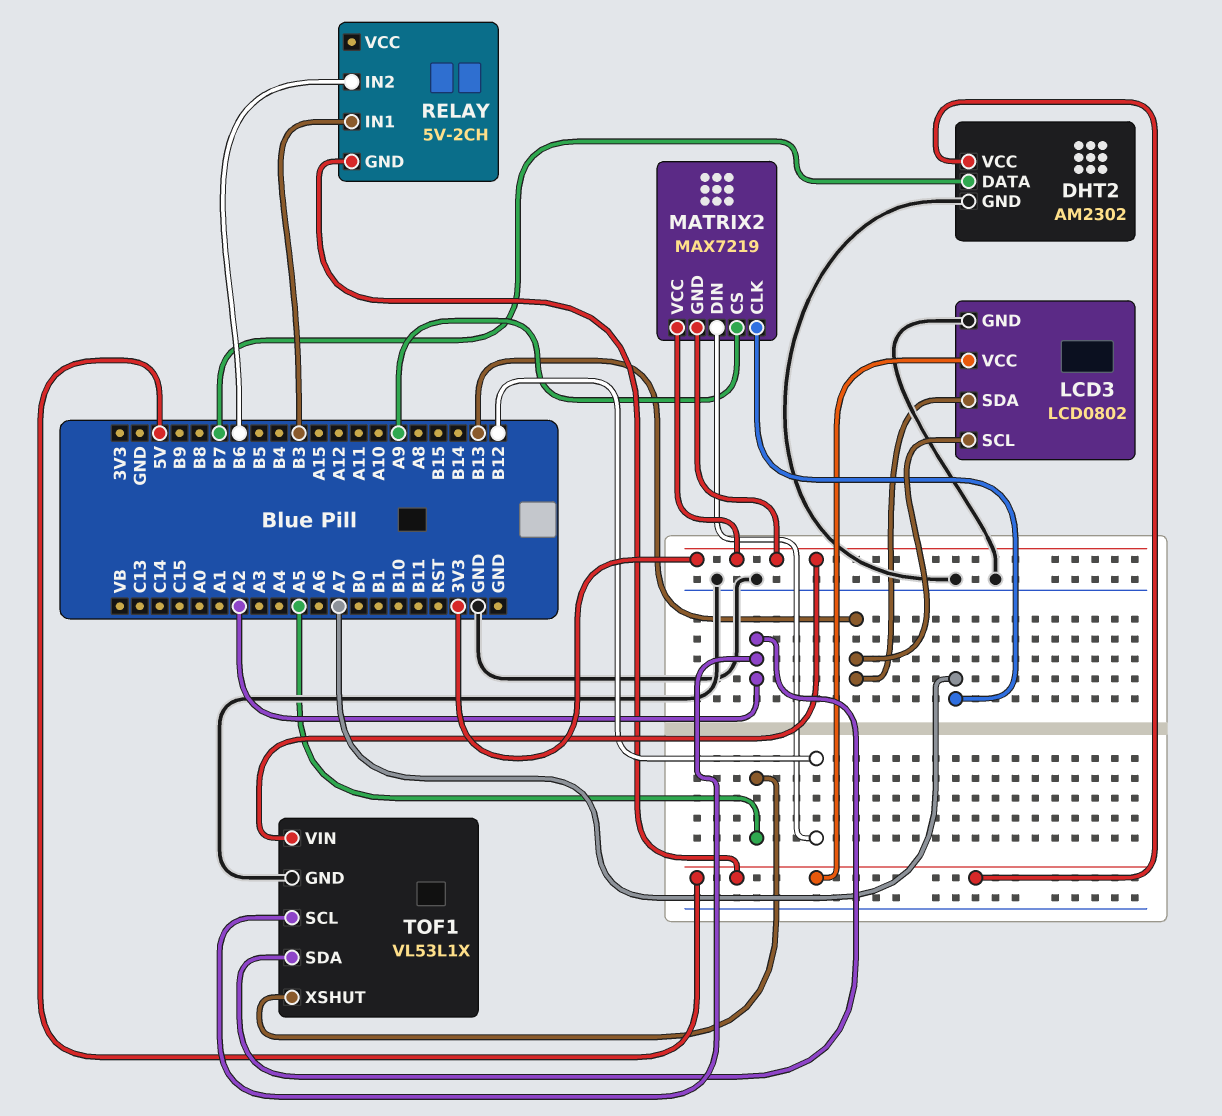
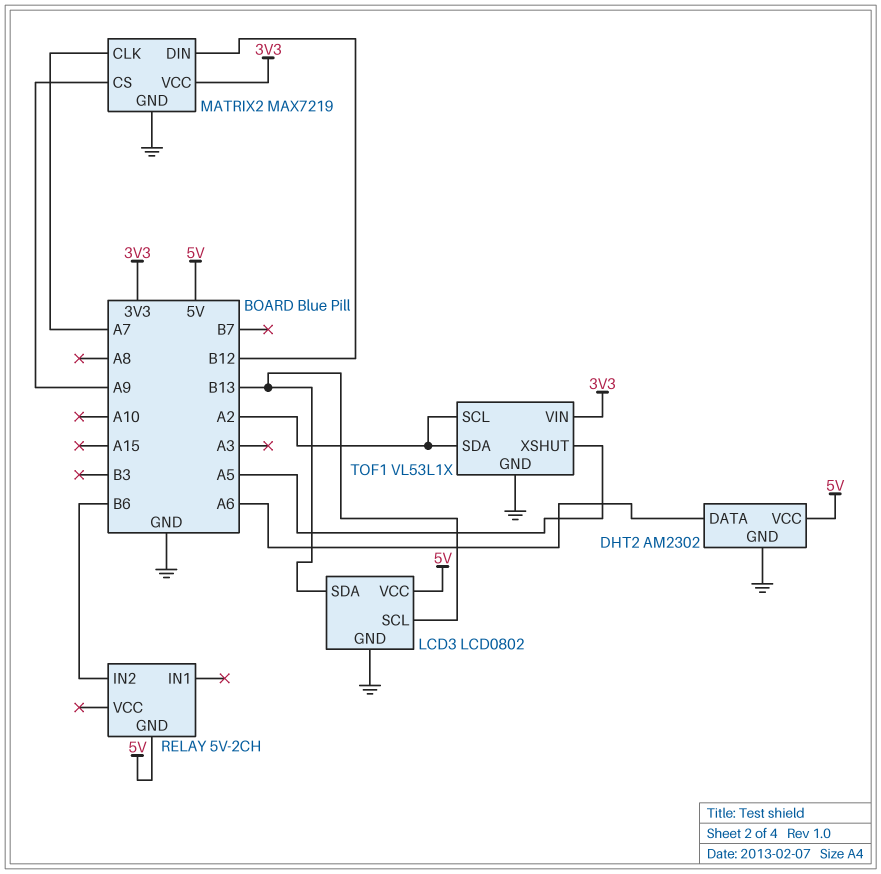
DHT2 pin DATA: B7 -> A6
MATRIX2 pin GND: 3V3 -> GND
RELAY pin IN1: B3 -> none

